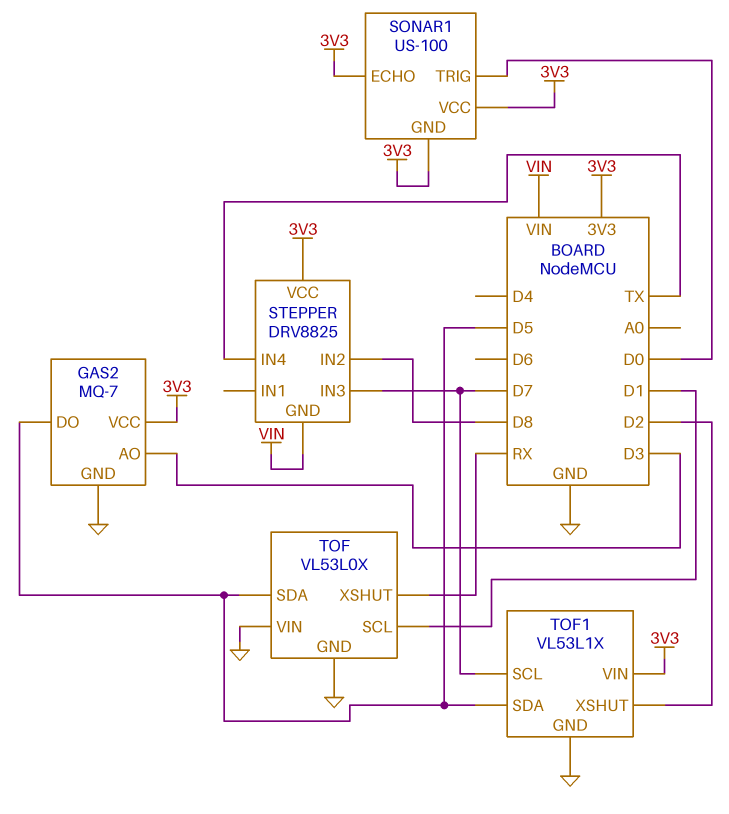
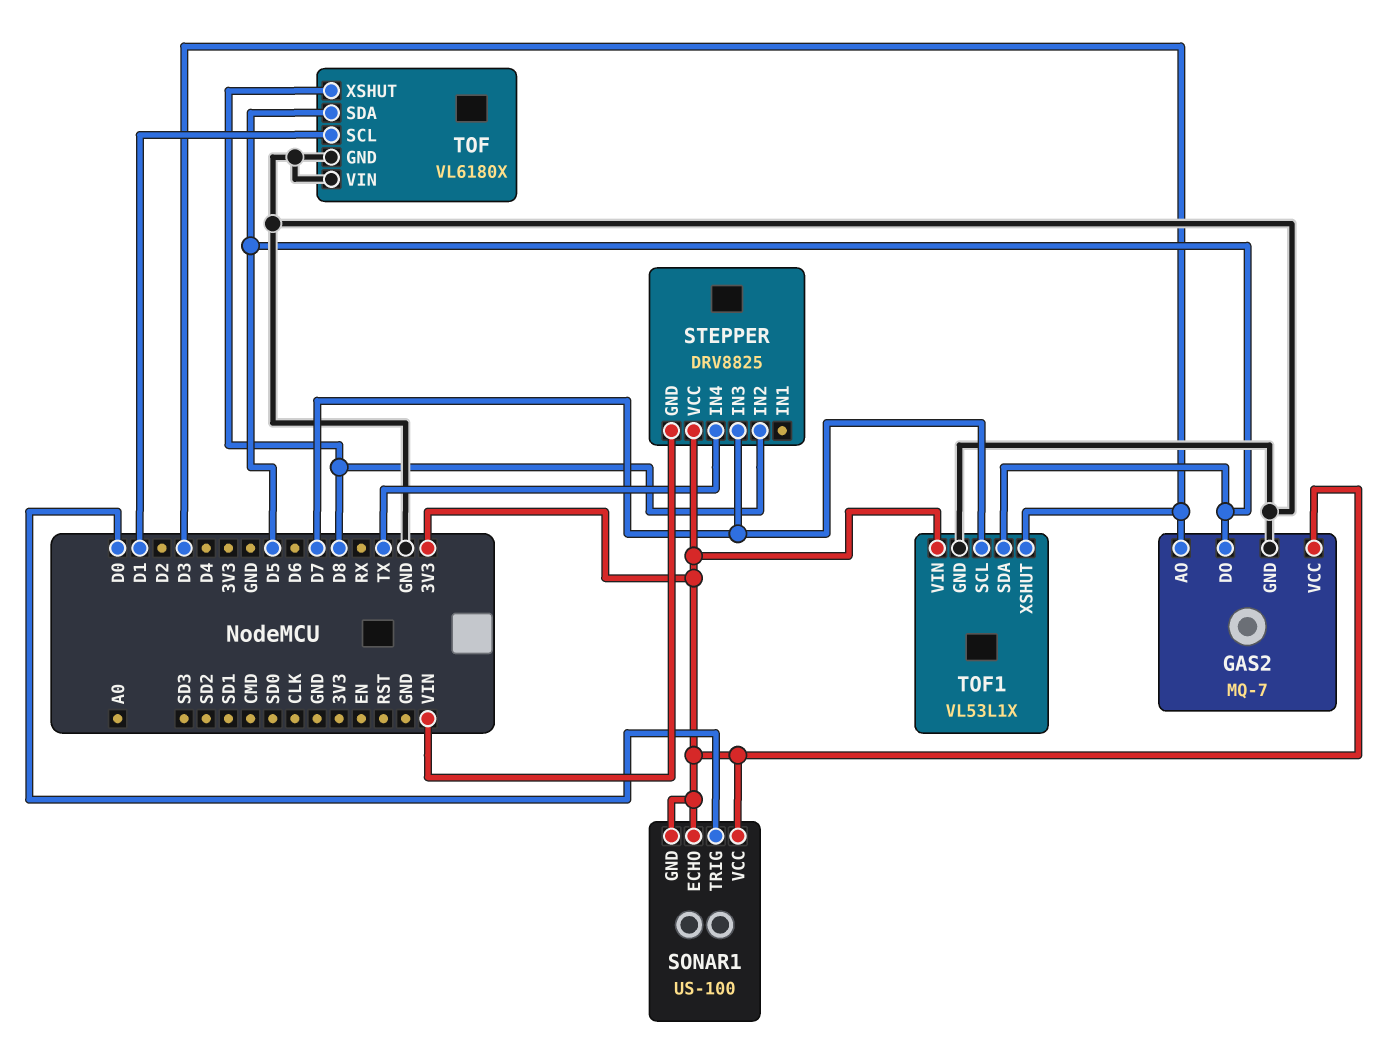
TOF: VL53L0X -> VL6180X
TOF pin XSHUT: RX -> D8
TOF1 pin XSHUT: D2 -> D3

